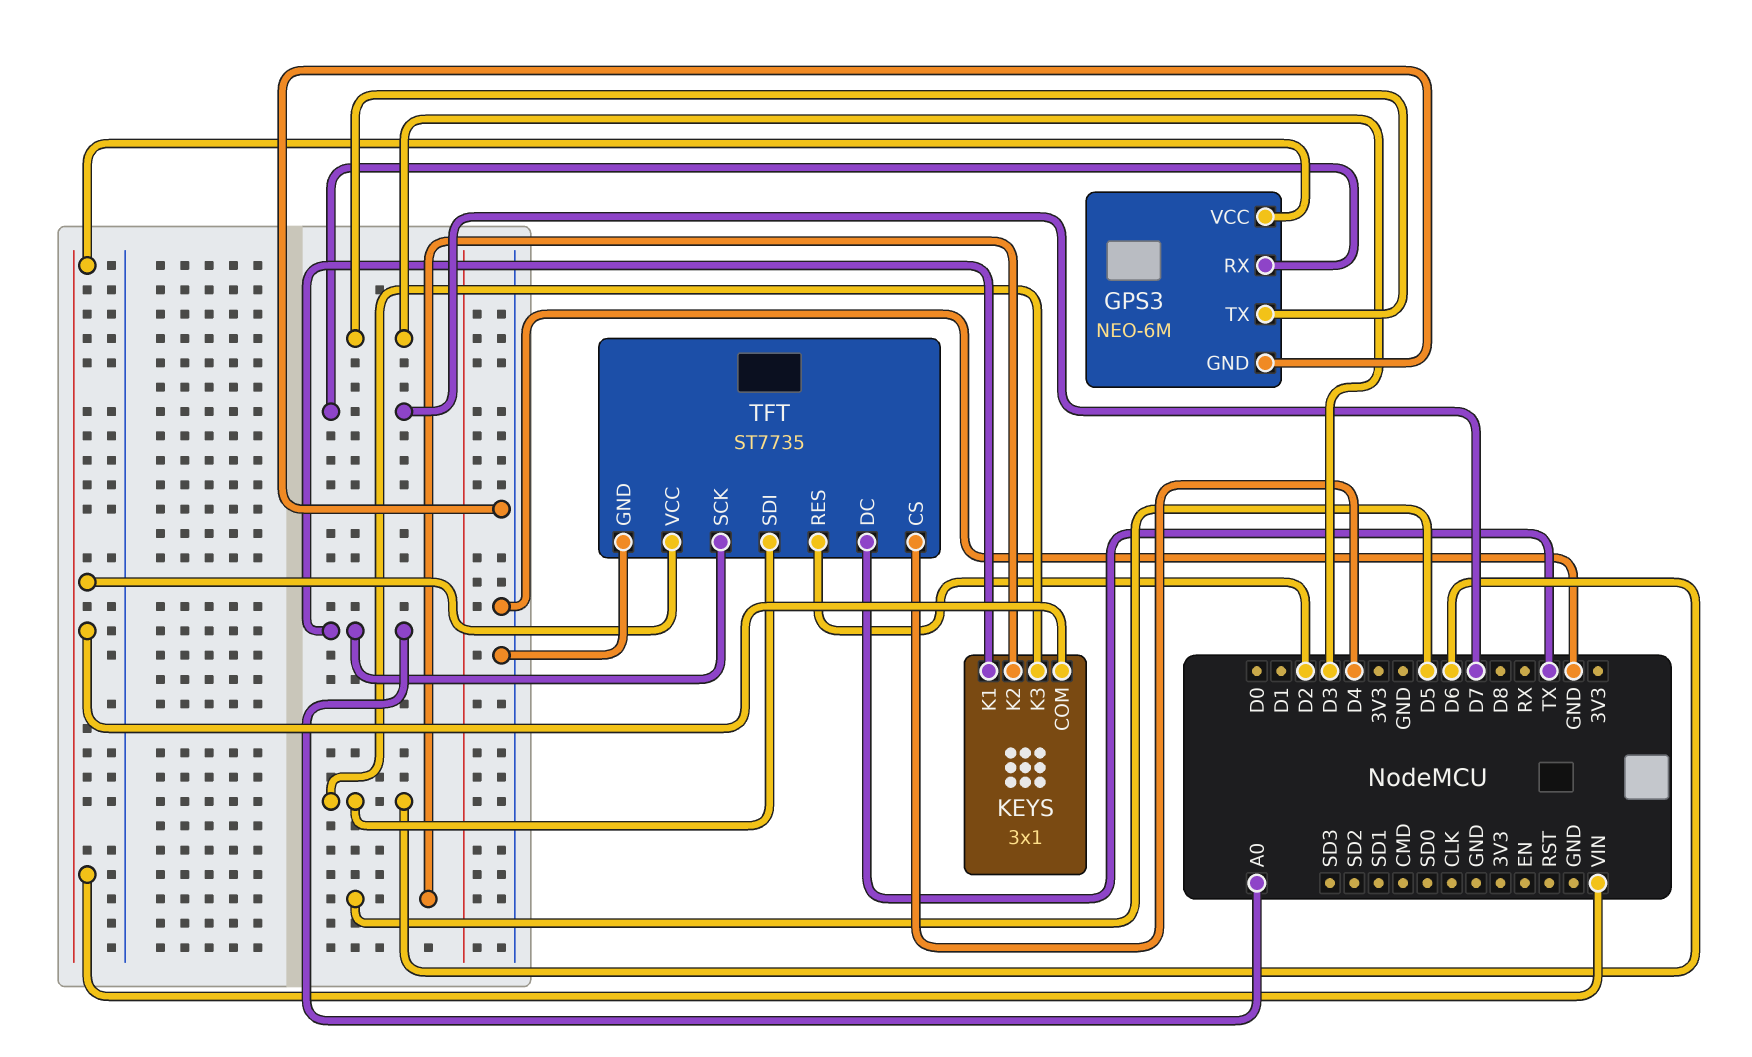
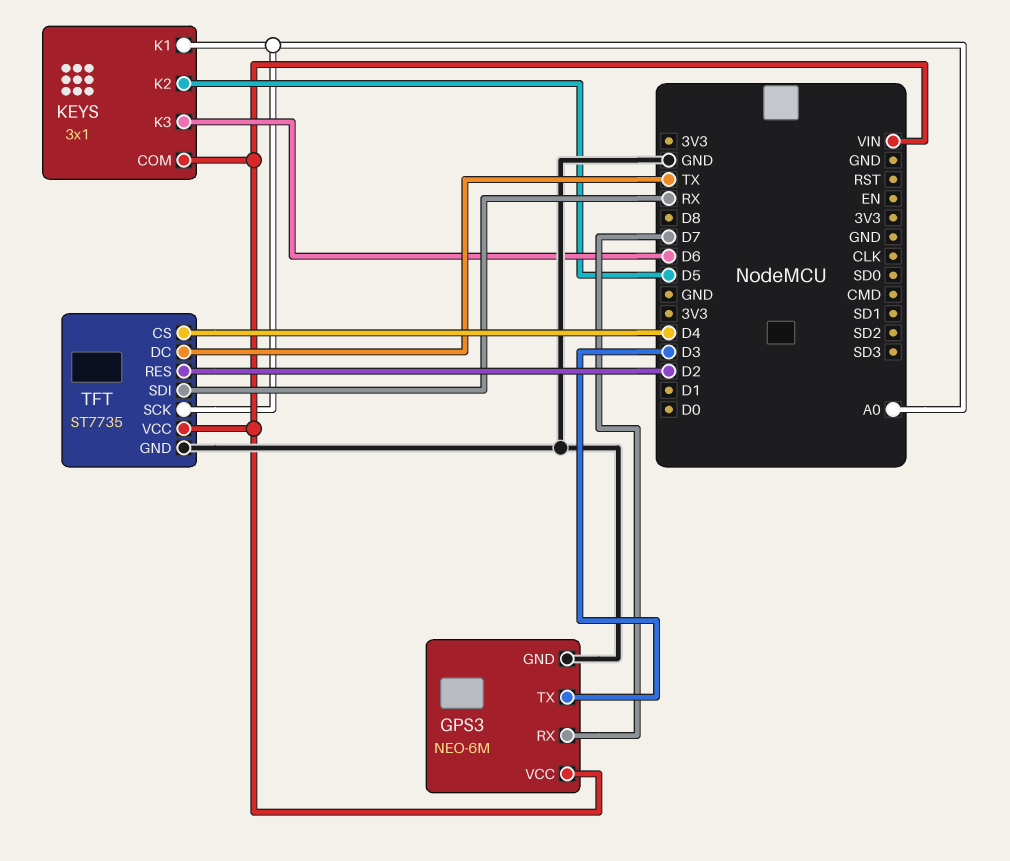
TFT pin SDI: D6 -> RX

